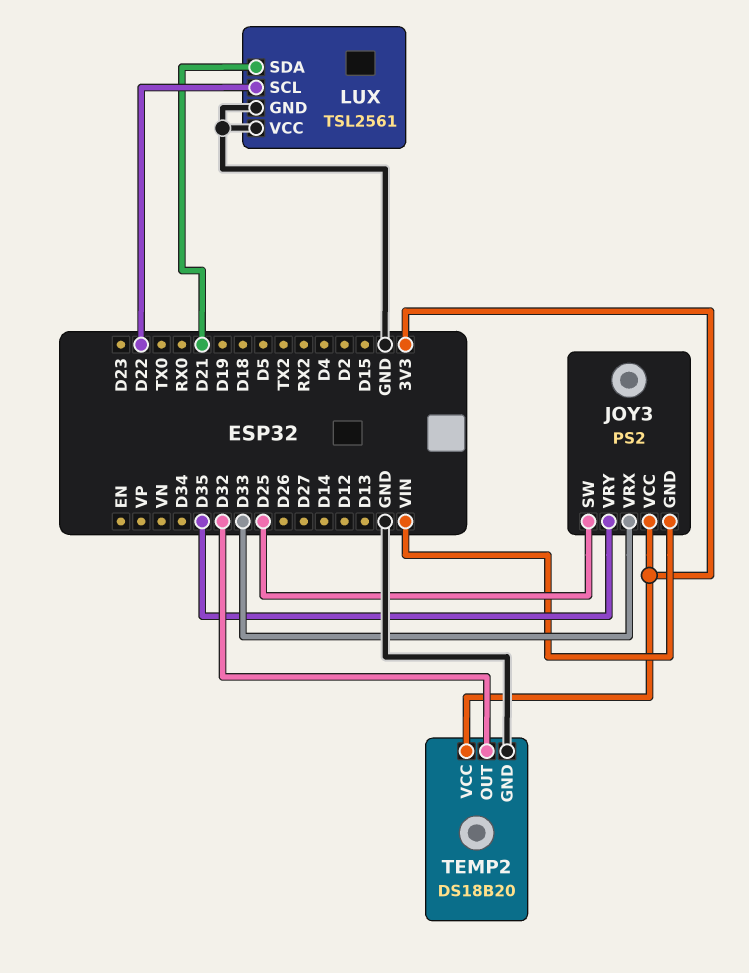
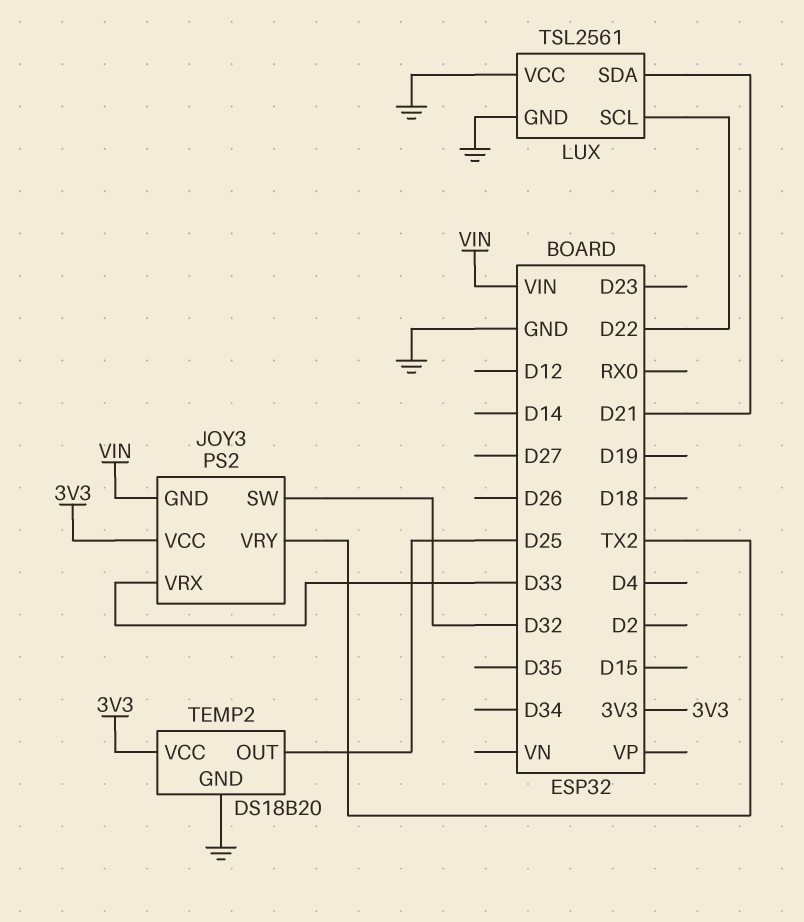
JOY3 pin SW: D25 -> D32
JOY3 pin VRY: D35 -> TX2
TEMP2 pin OUT: D32 -> D25

